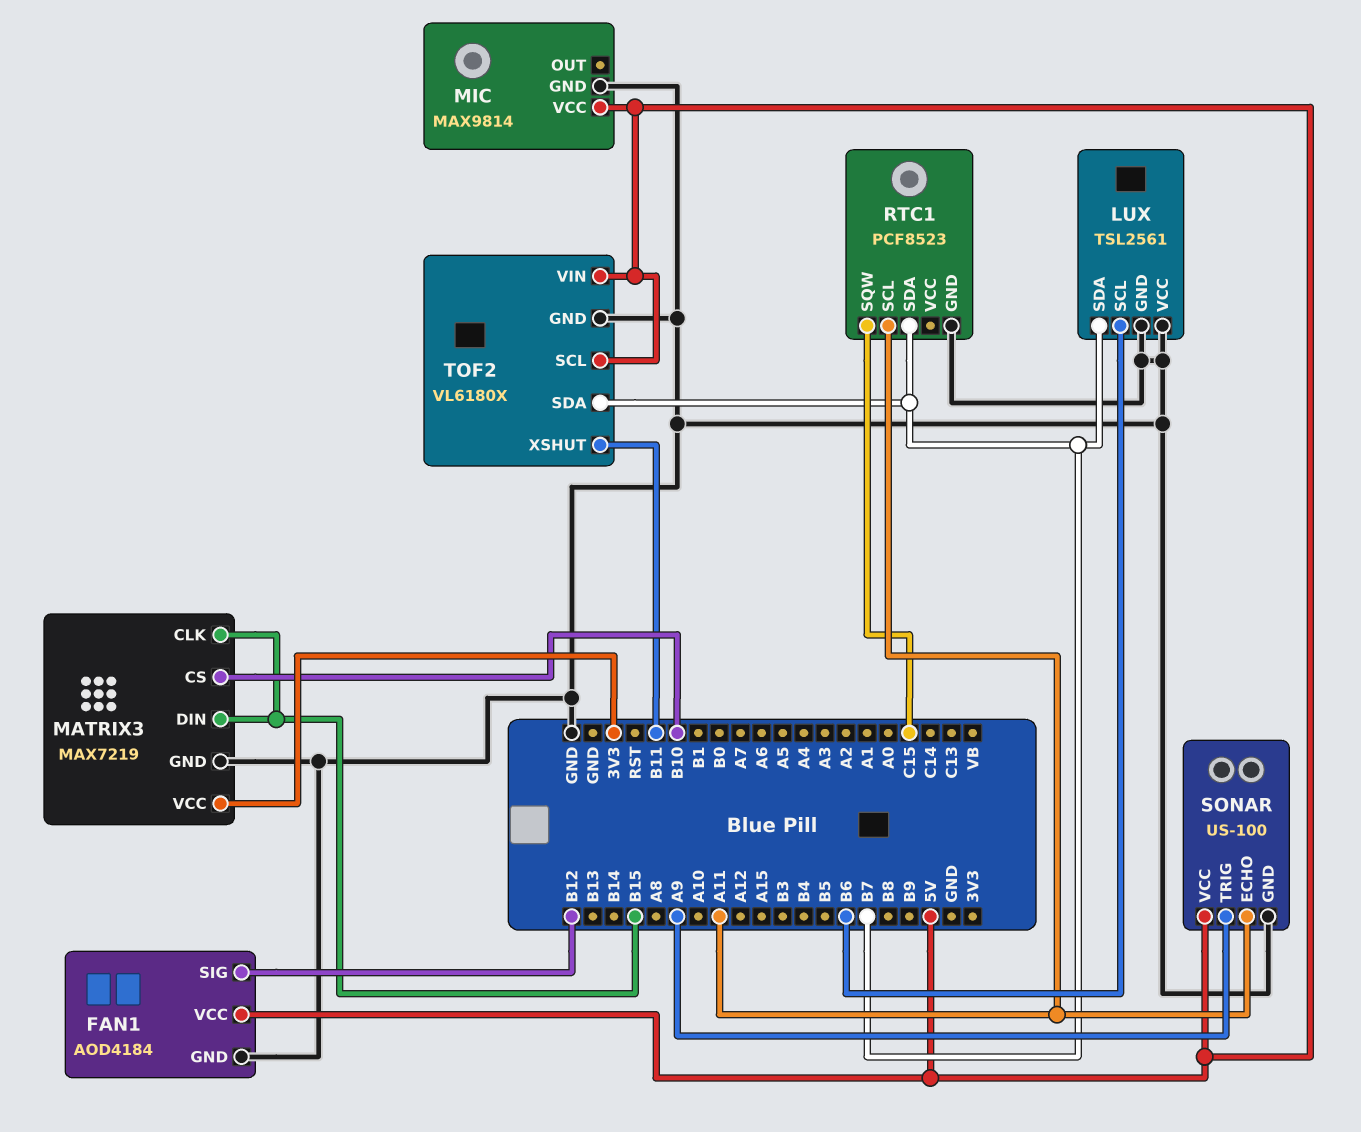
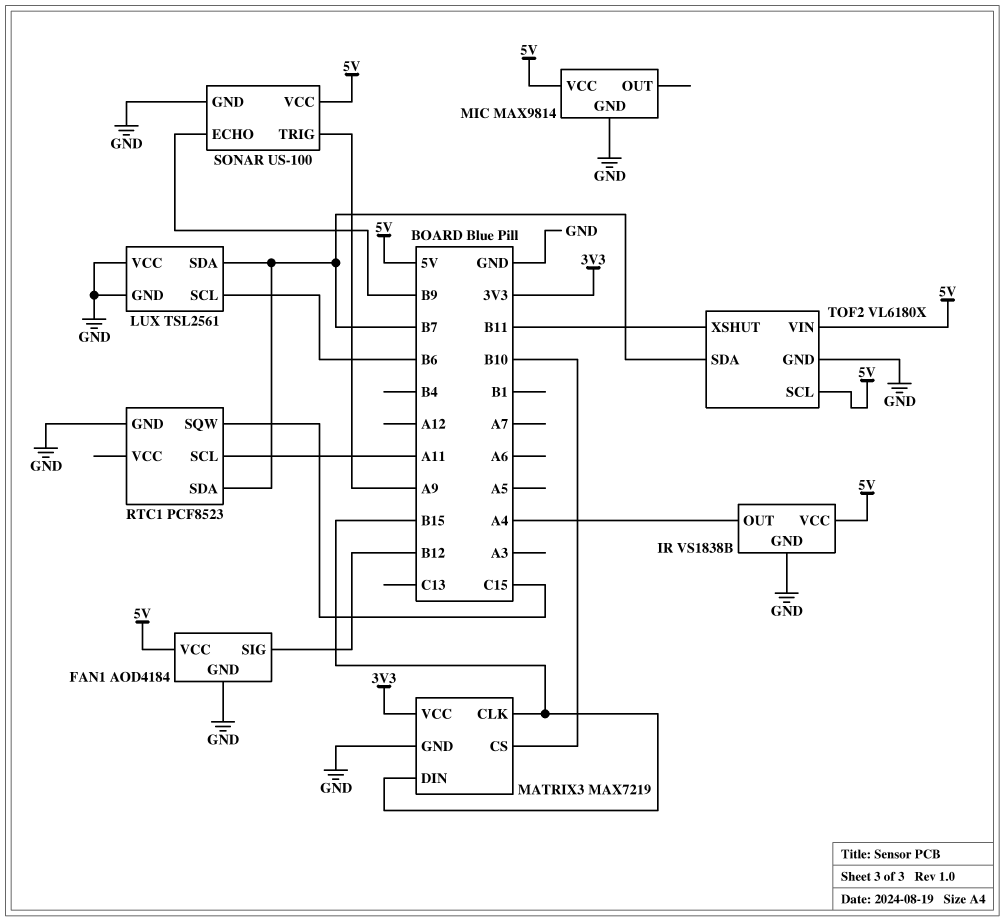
IR: none -> VS1838B
IR pin GND: none -> GND
IR pin OUT: none -> A4
IR pin VCC: none -> 5V
SONAR pin ECHO: A11 -> B9

